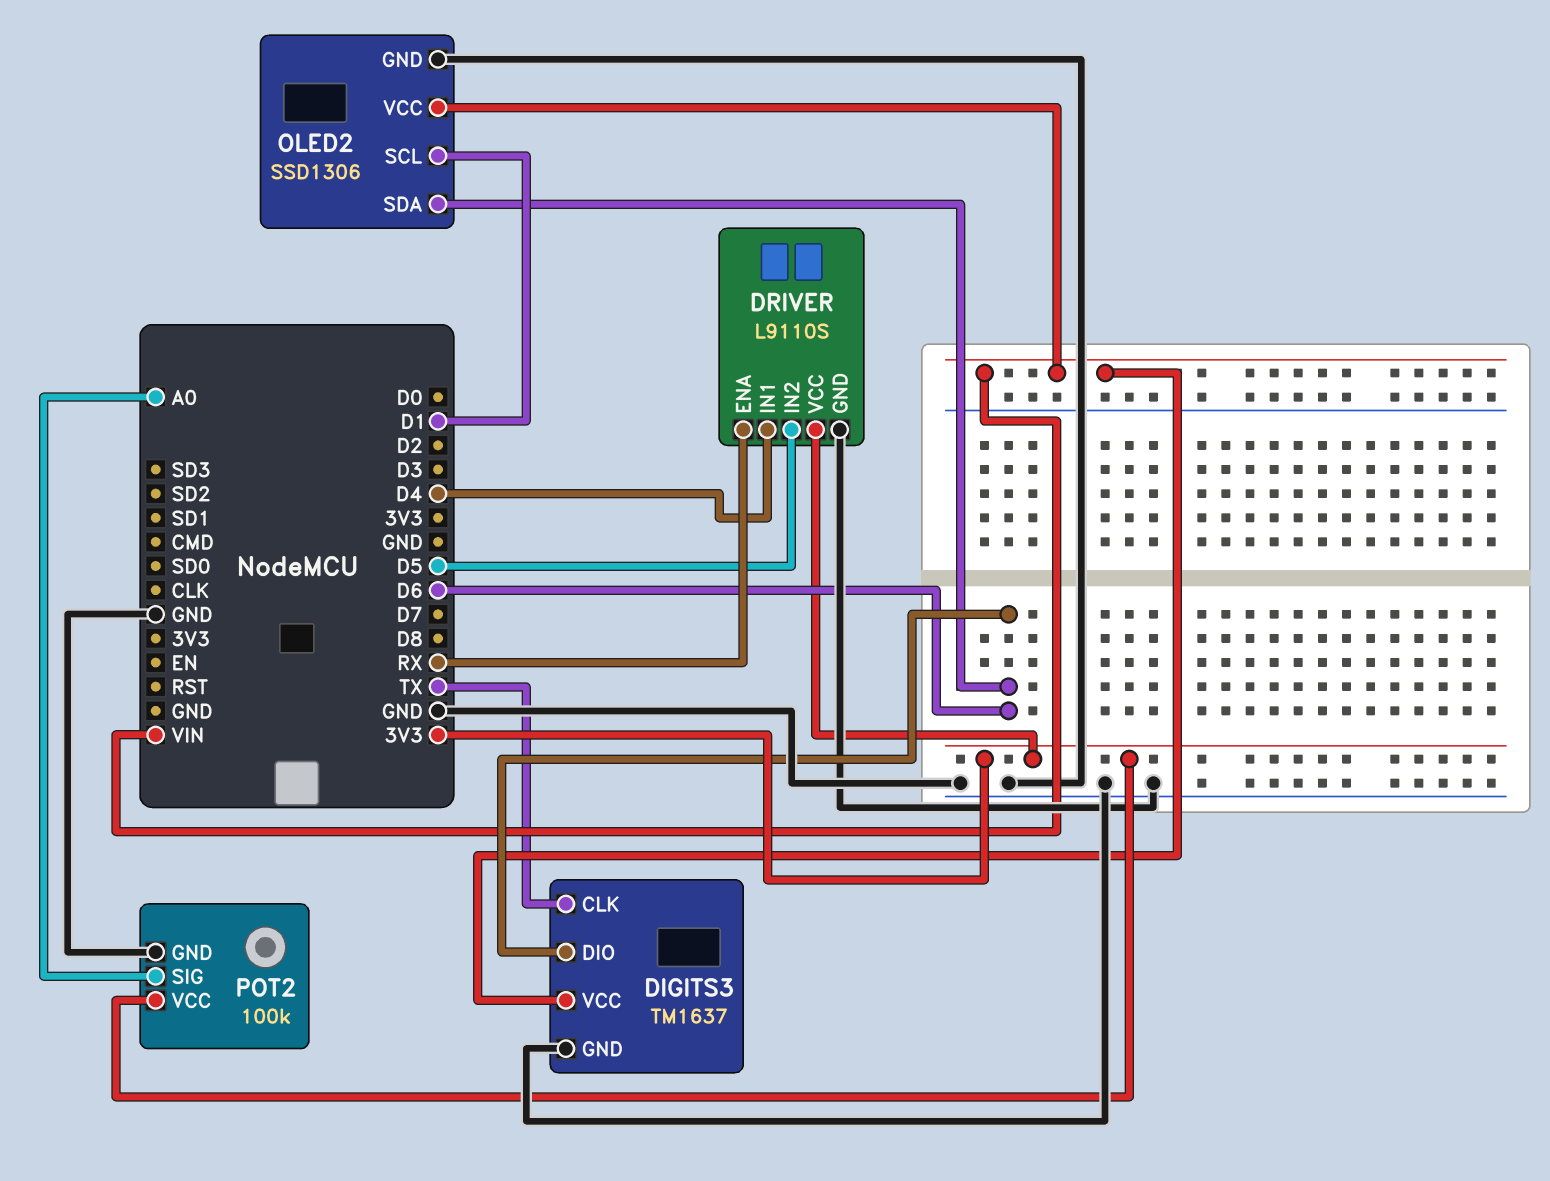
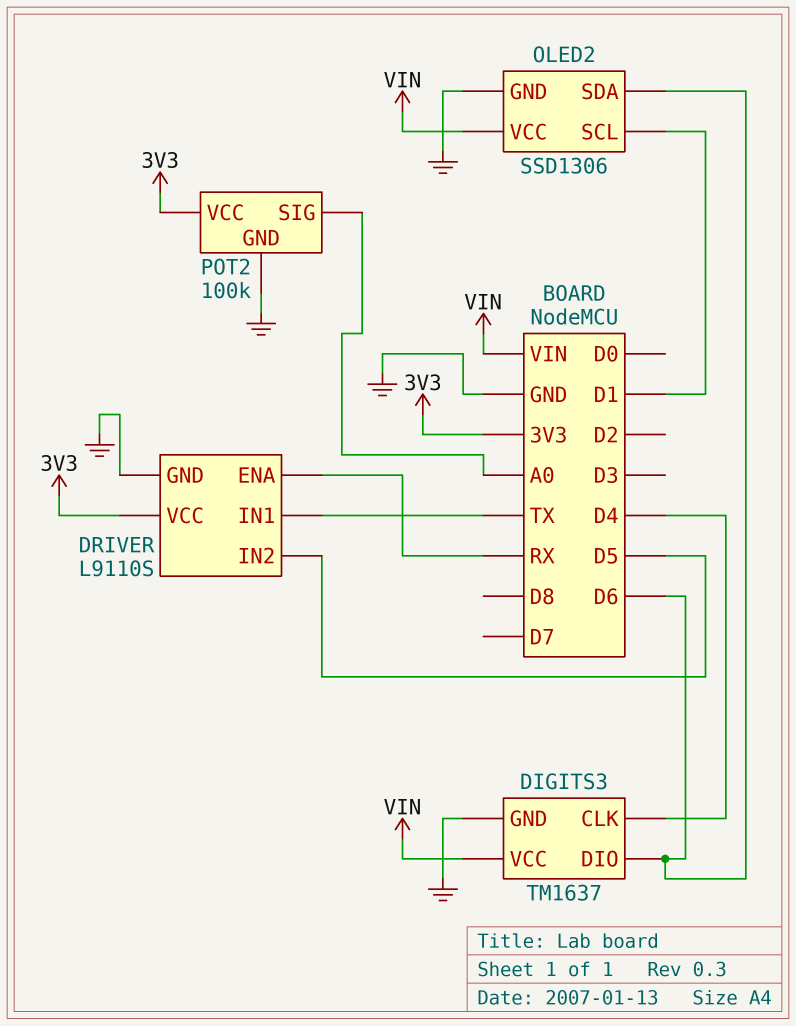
DIGITS3 pin CLK: TX -> D4
DRIVER pin IN1: D4 -> TX

